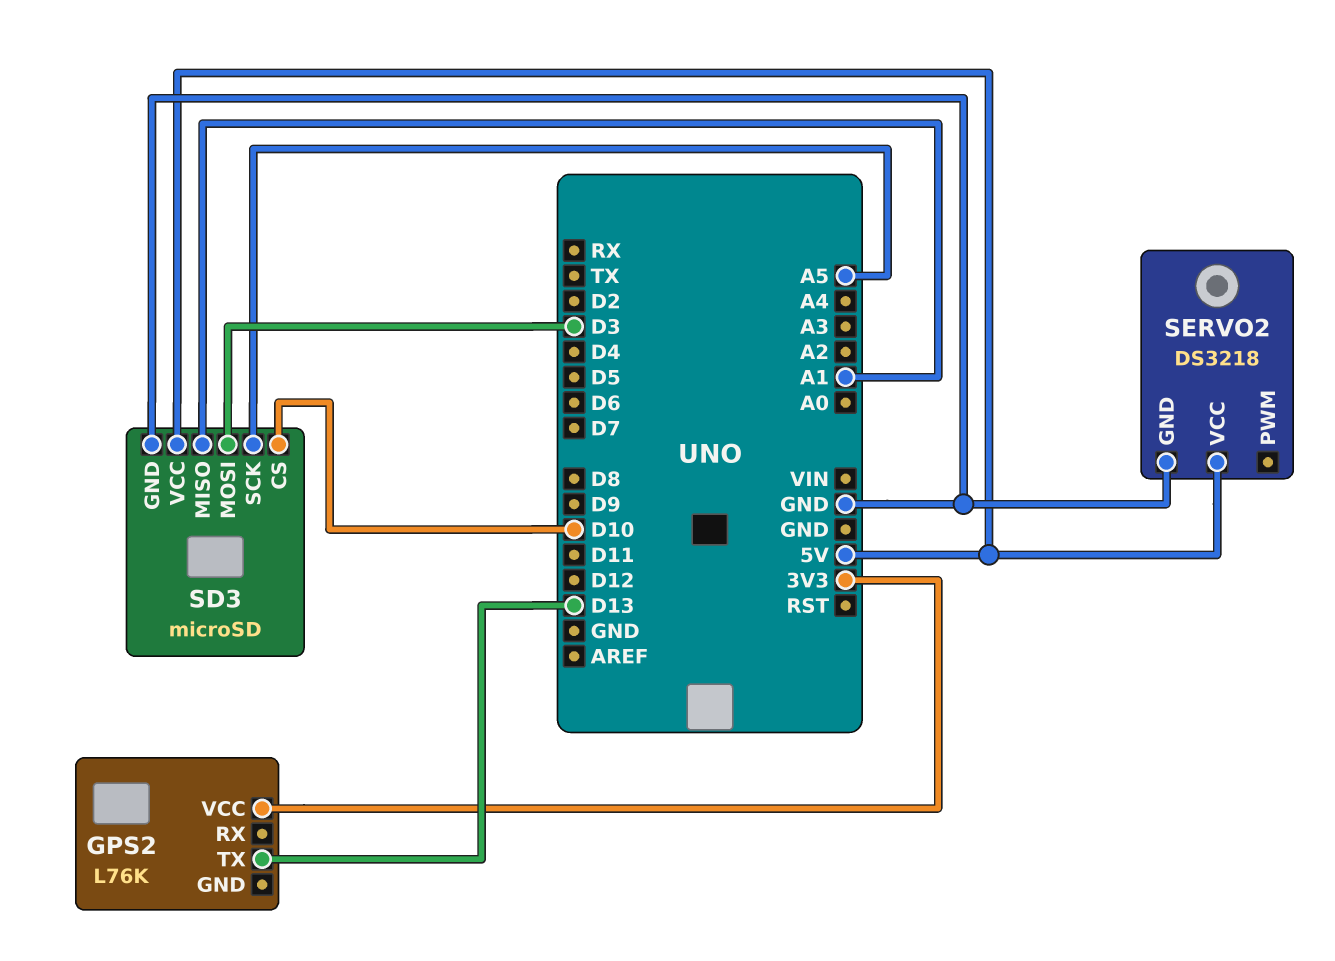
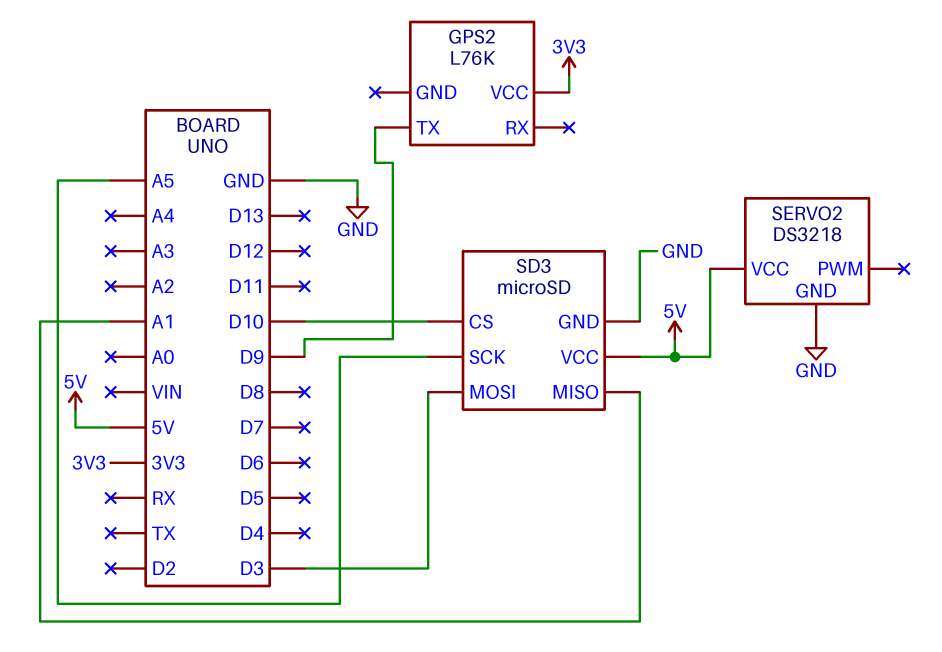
GPS2 pin TX: D13 -> D9

